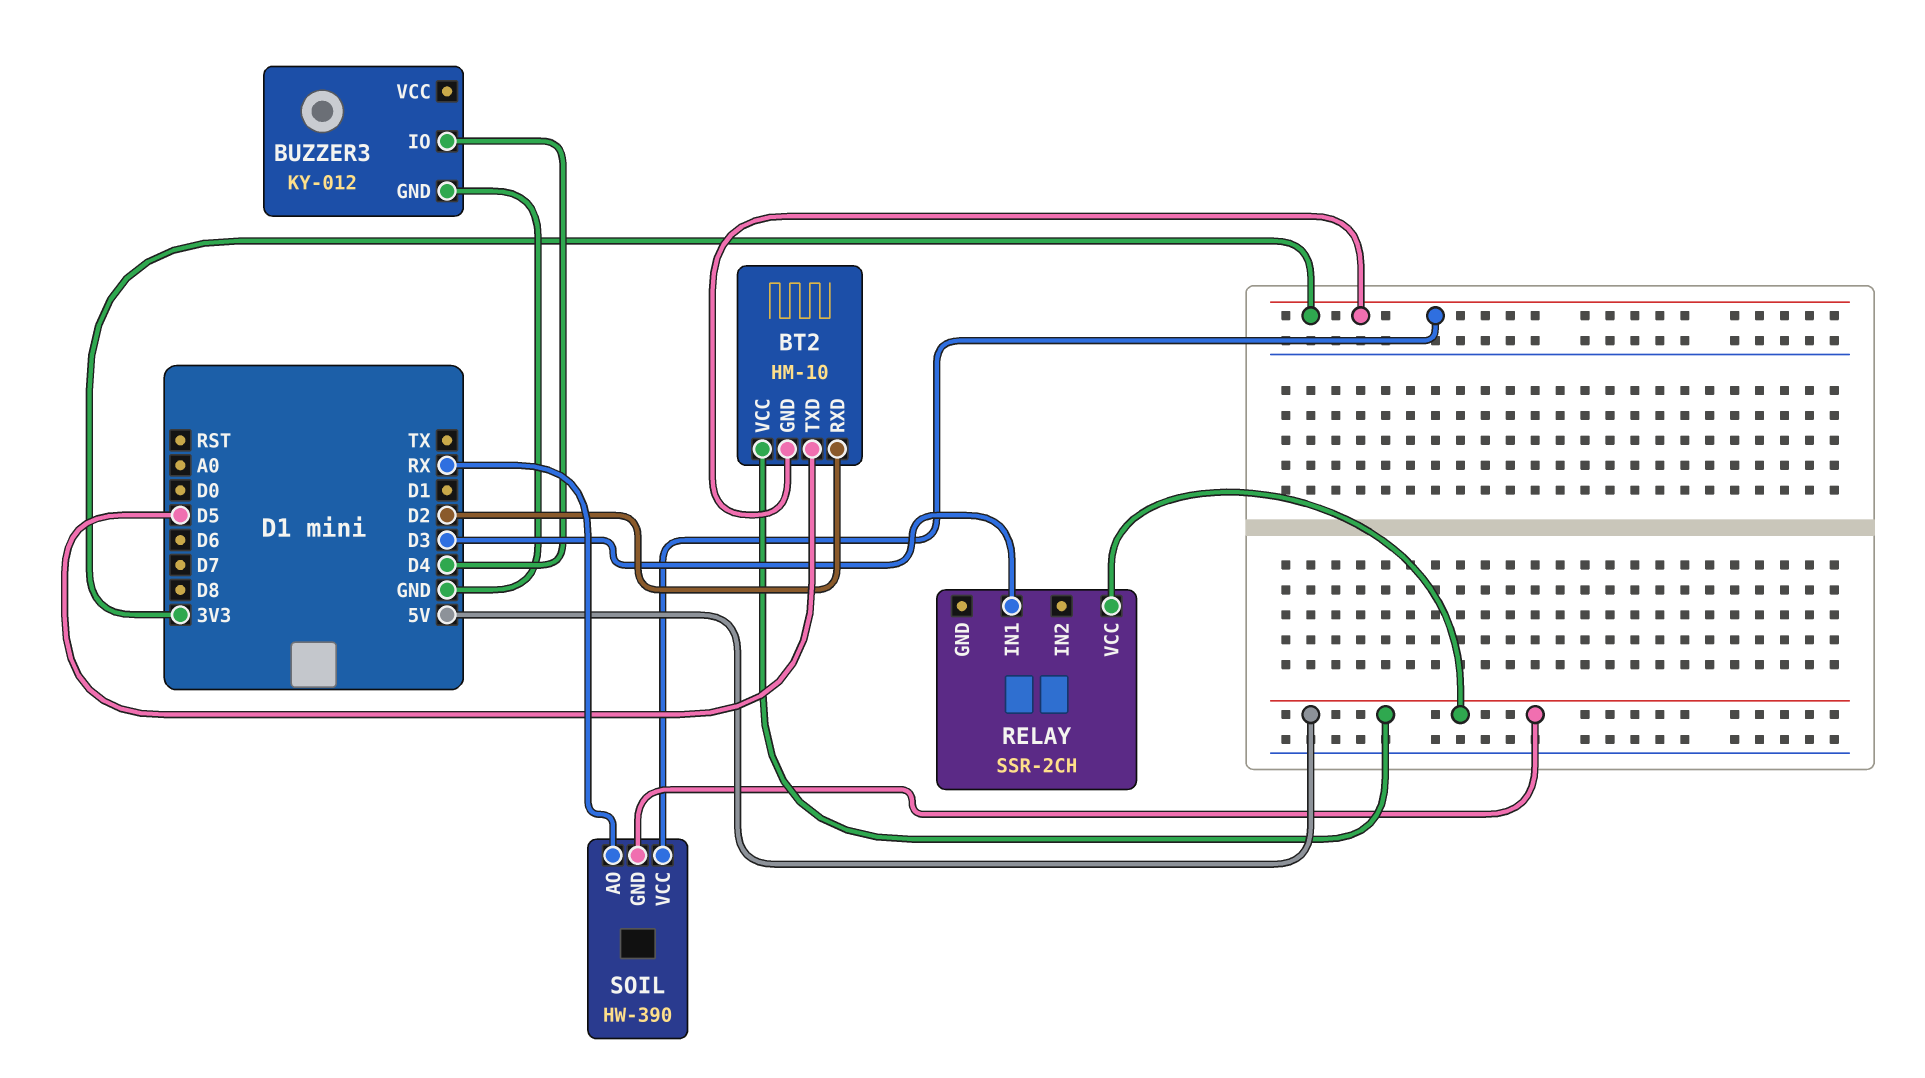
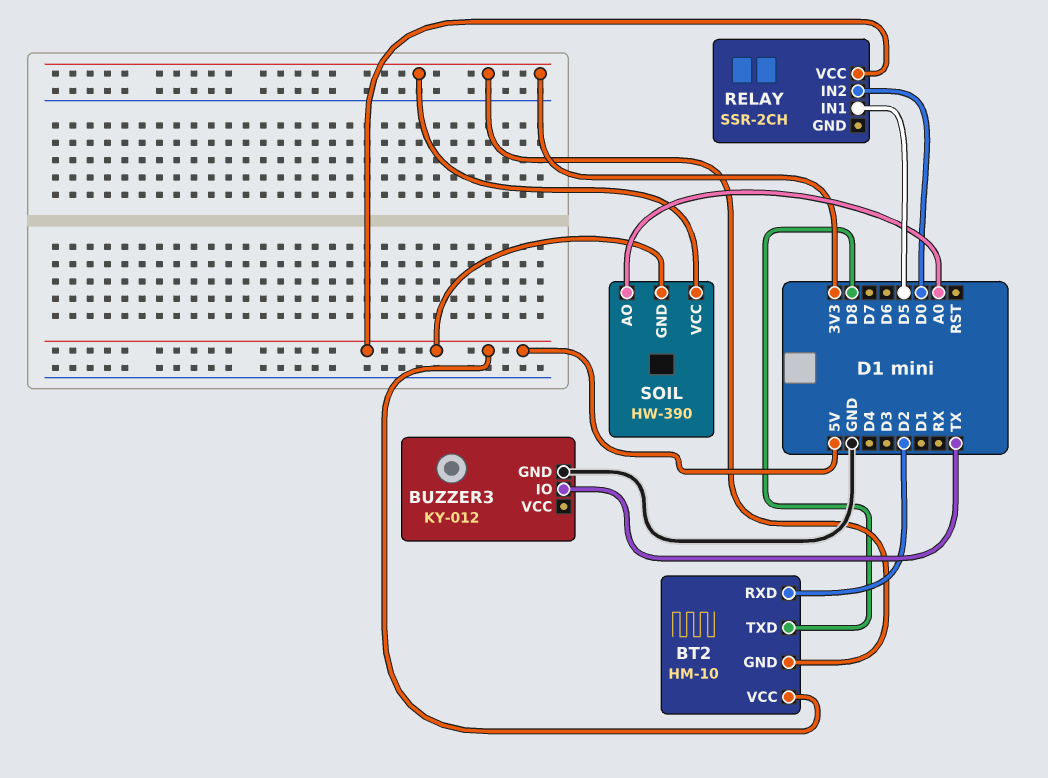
BT2 pin TXD: D5 -> D8
BUZZER3 pin IO: D4 -> TX
RELAY pin IN1: D3 -> D5
RELAY pin IN2: none -> D0
SOIL pin AO: RX -> A0

